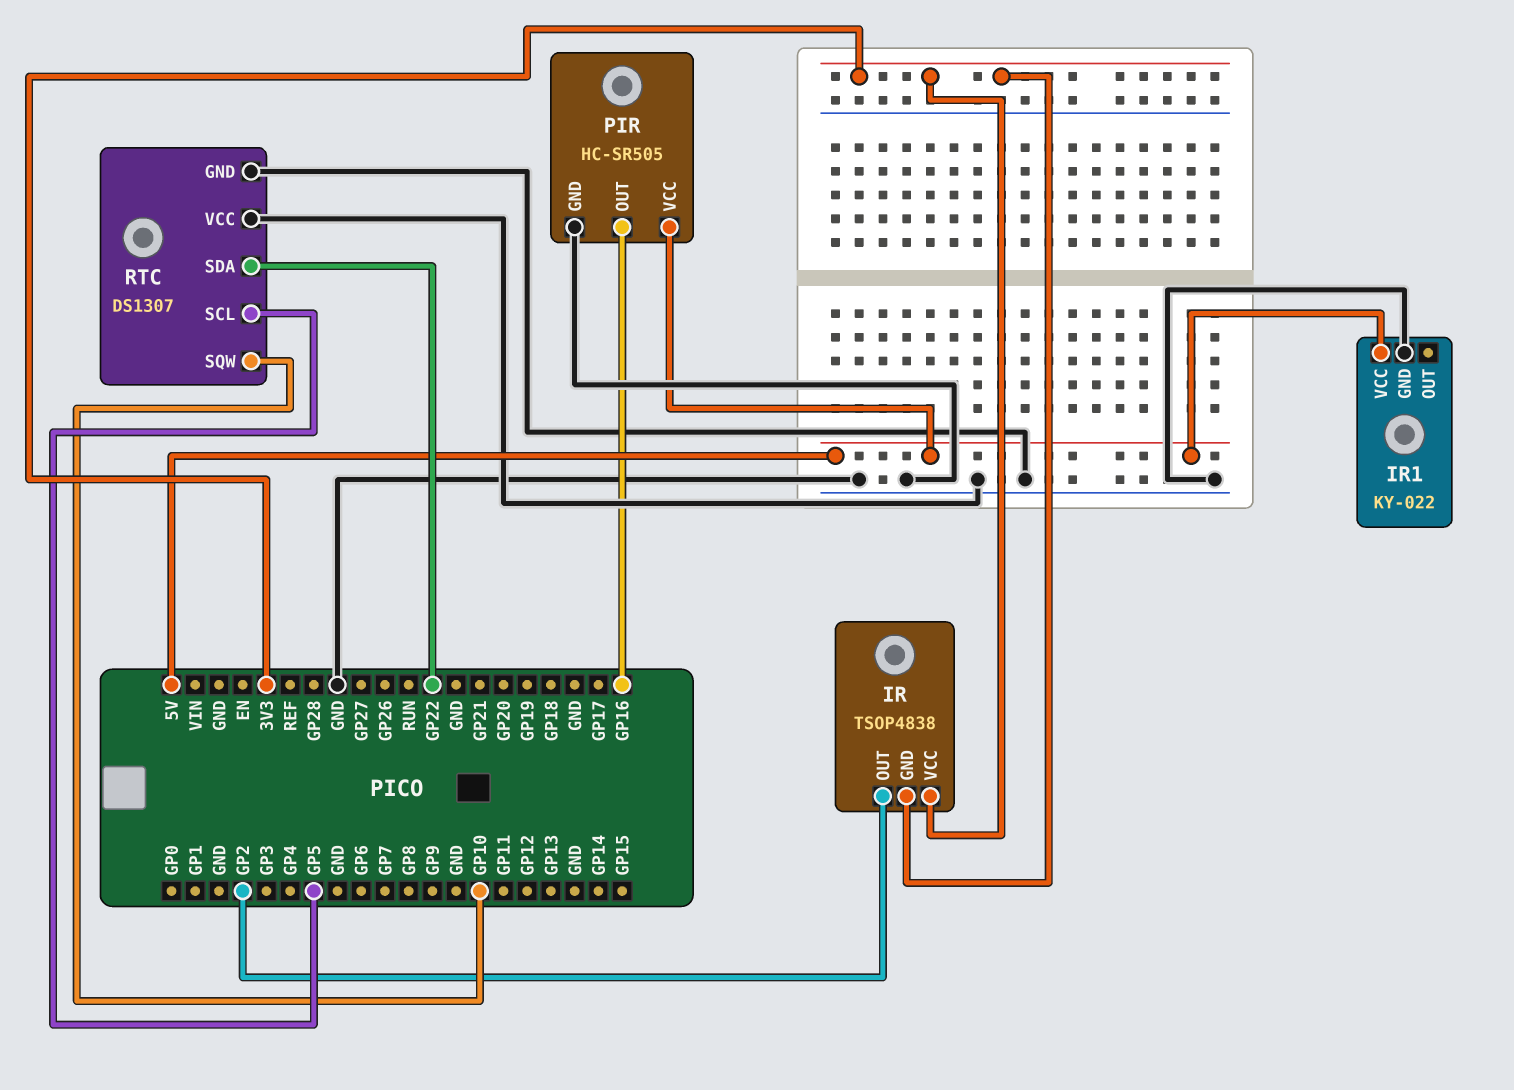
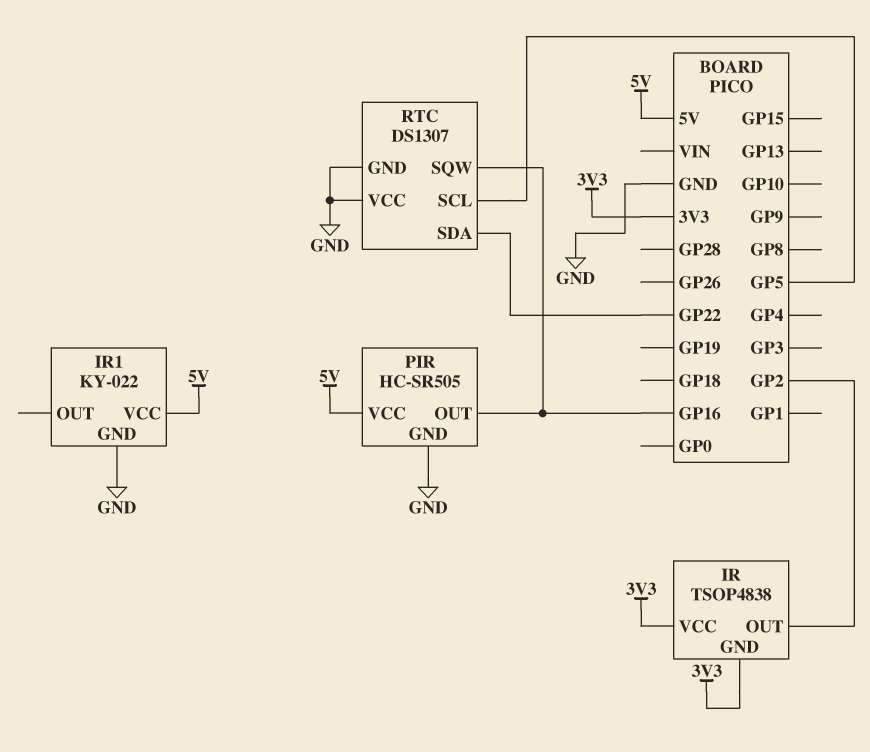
RTC pin SQW: GP10 -> GP16

